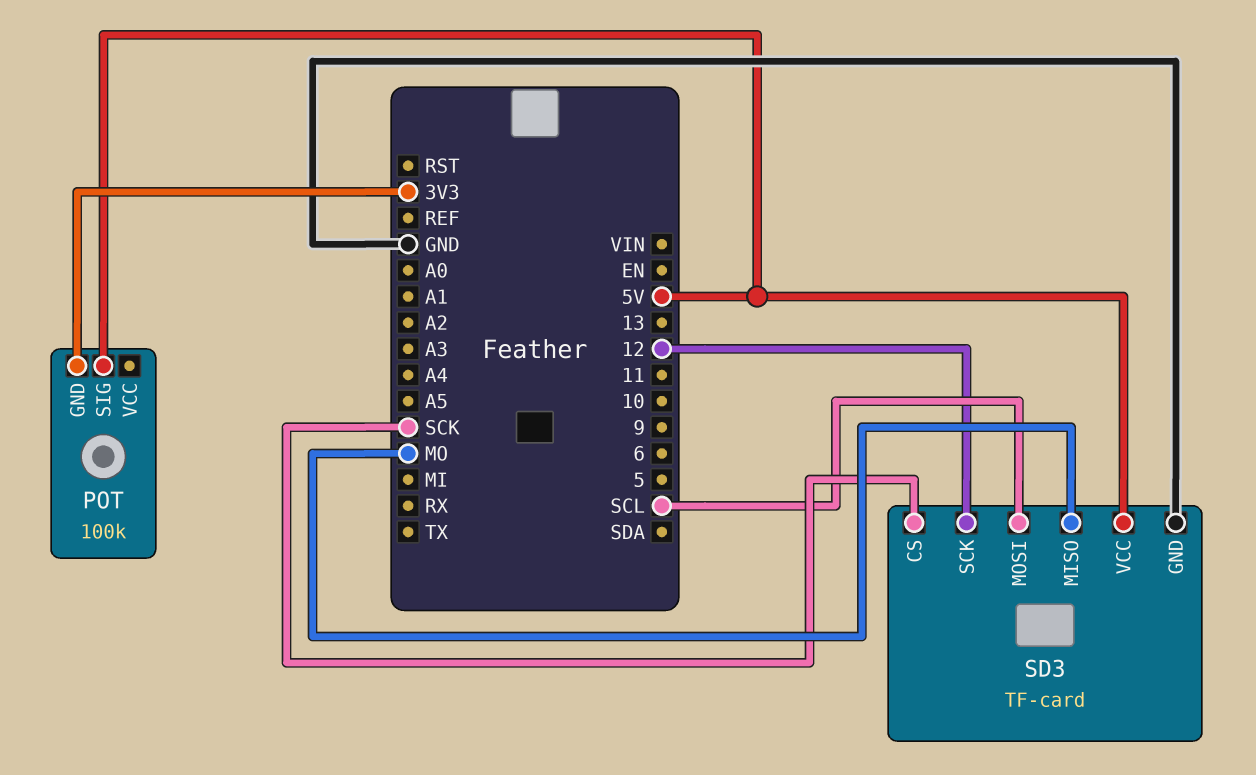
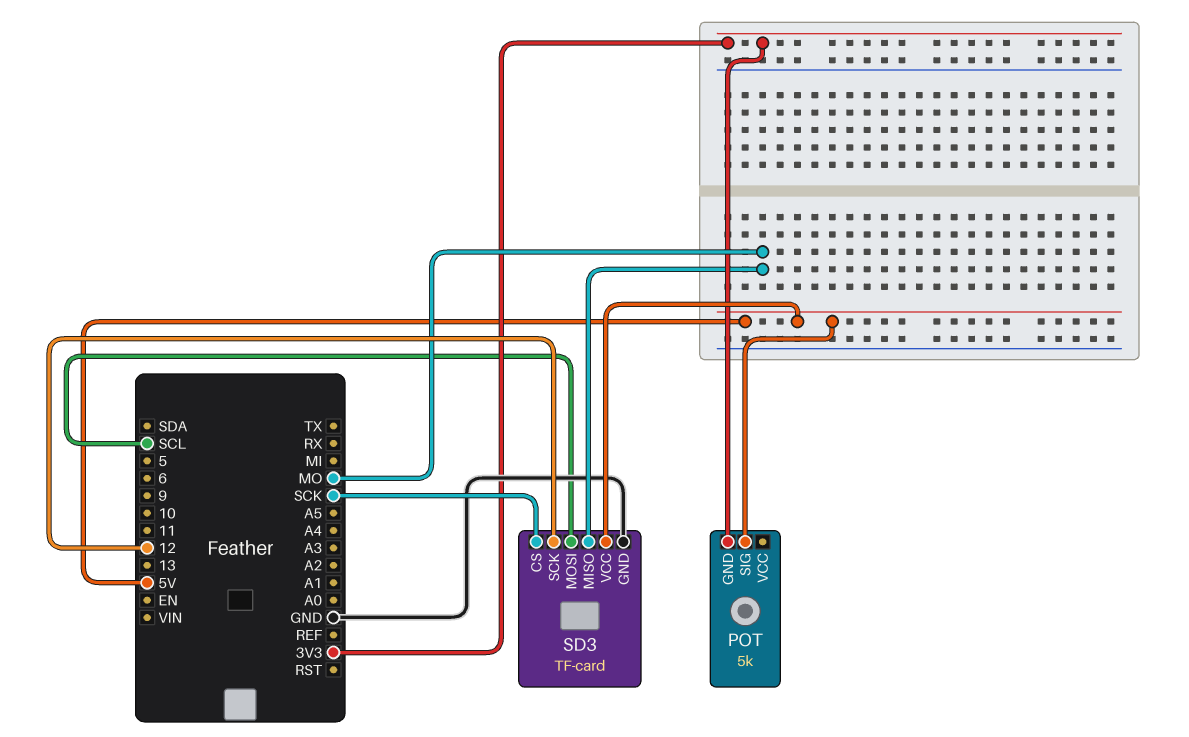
POT: 100k -> 5k

